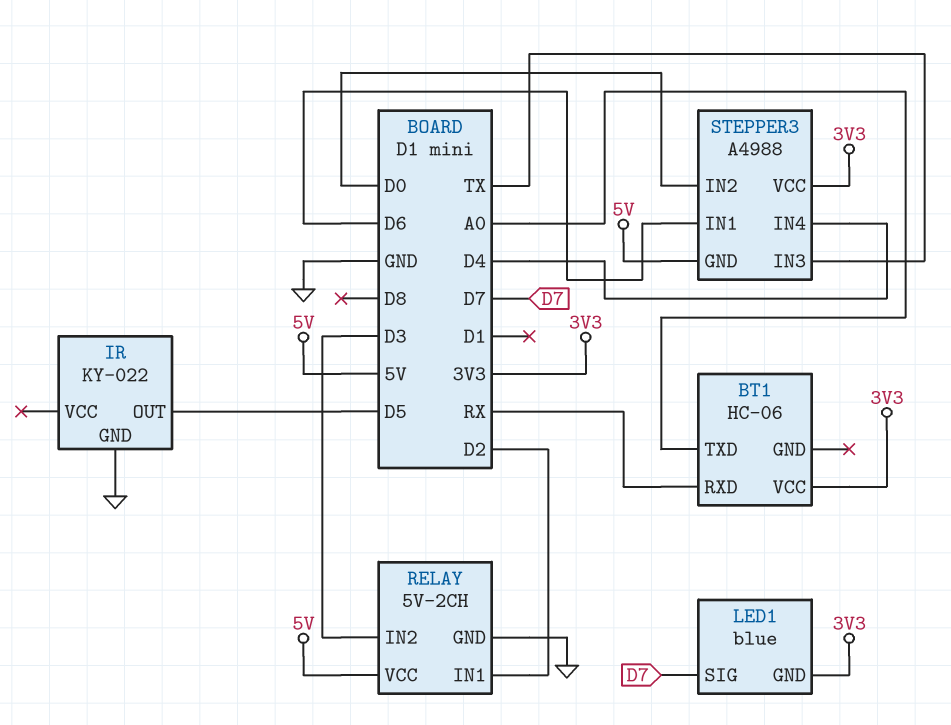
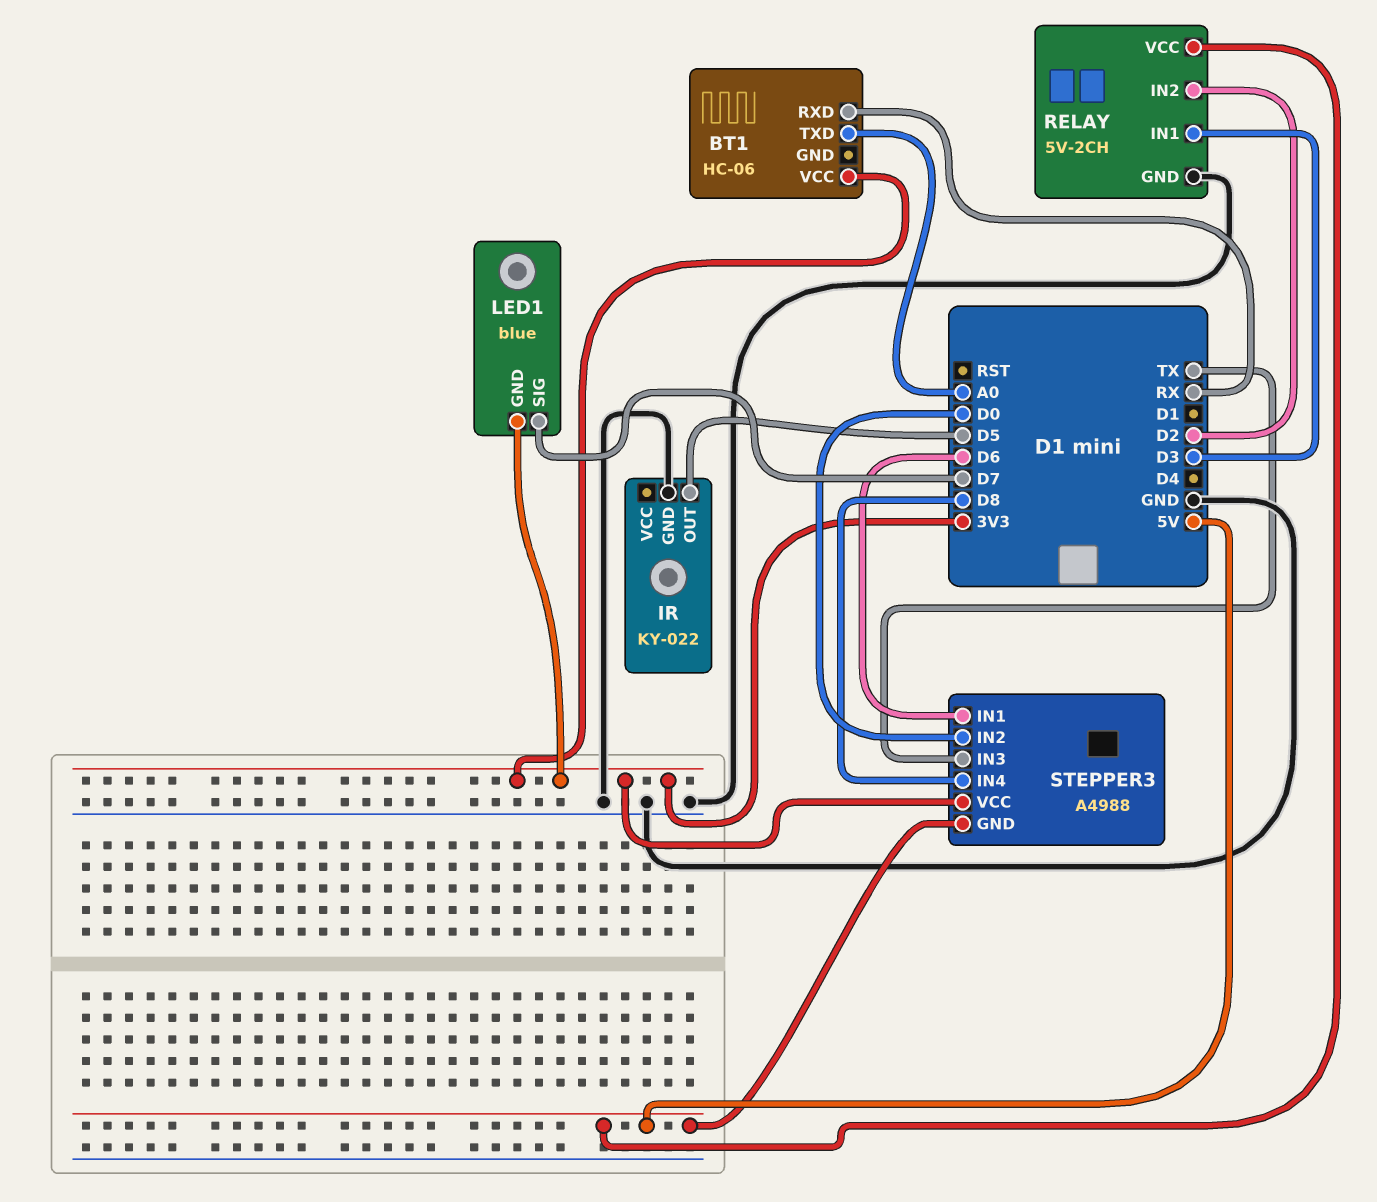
RELAY pin IN1: D2 -> D3
RELAY pin IN2: D3 -> D2
STEPPER3 pin IN4: D4 -> D8

